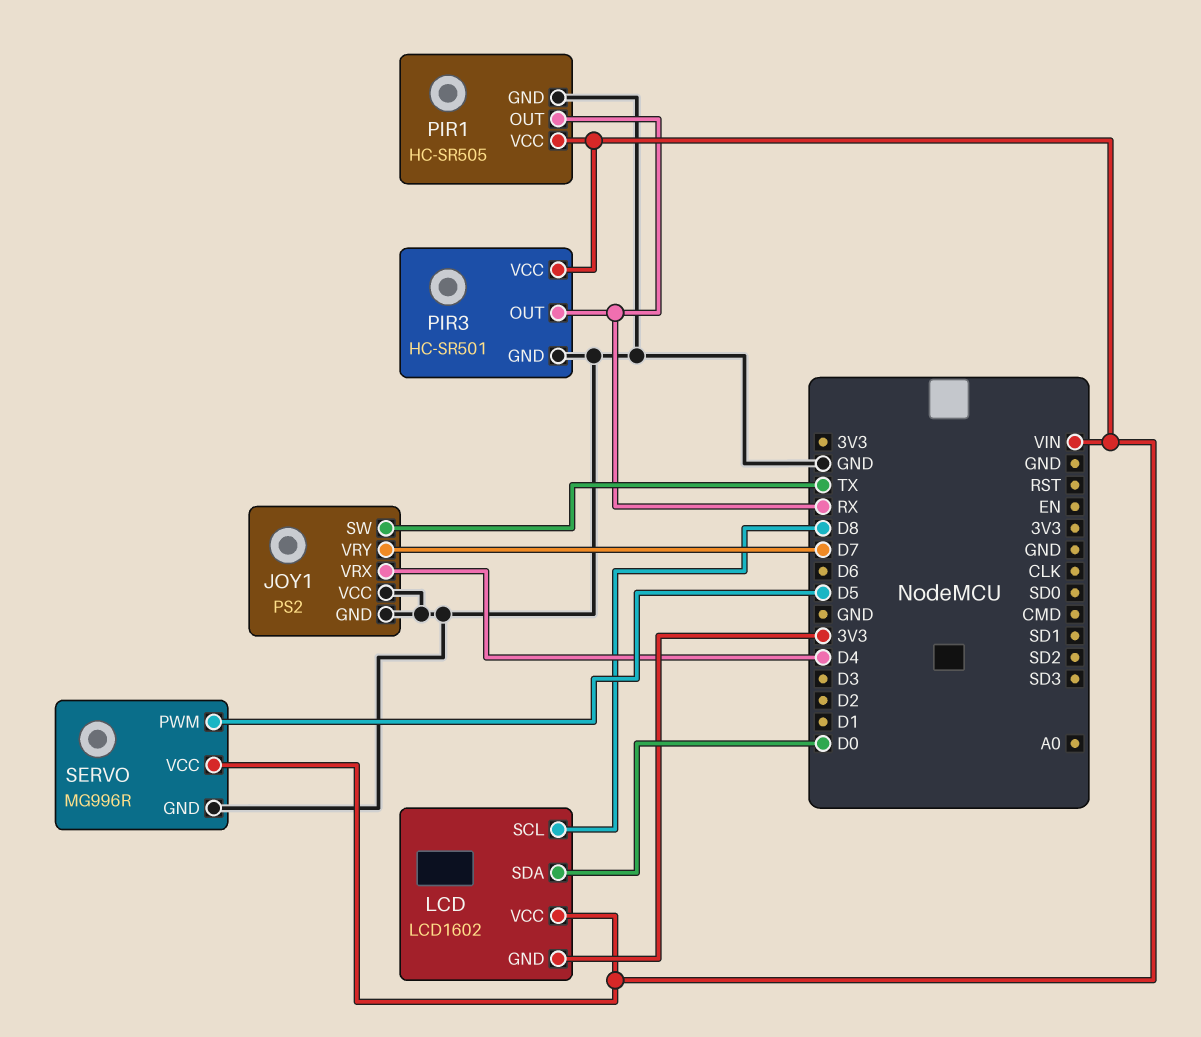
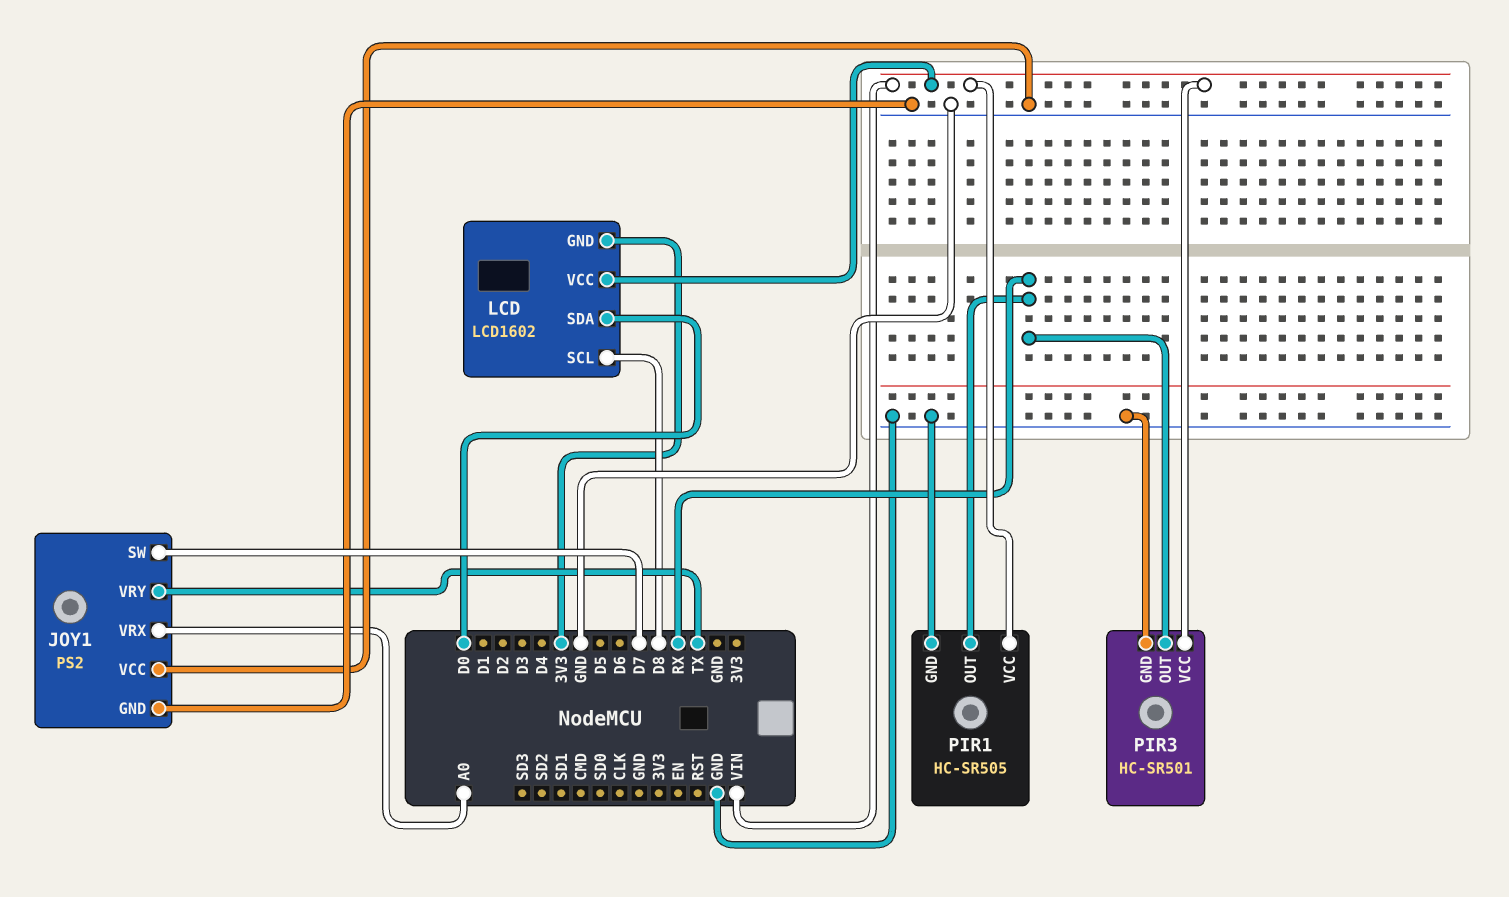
JOY1 pin SW: TX -> D7
JOY1 pin VRX: D4 -> A0
JOY1 pin VRY: D7 -> TX
SERVO: MG996R -> none
SERVO pin GND: GND -> none
SERVO pin PWM: D5 -> none
SERVO pin VCC: VIN -> none

